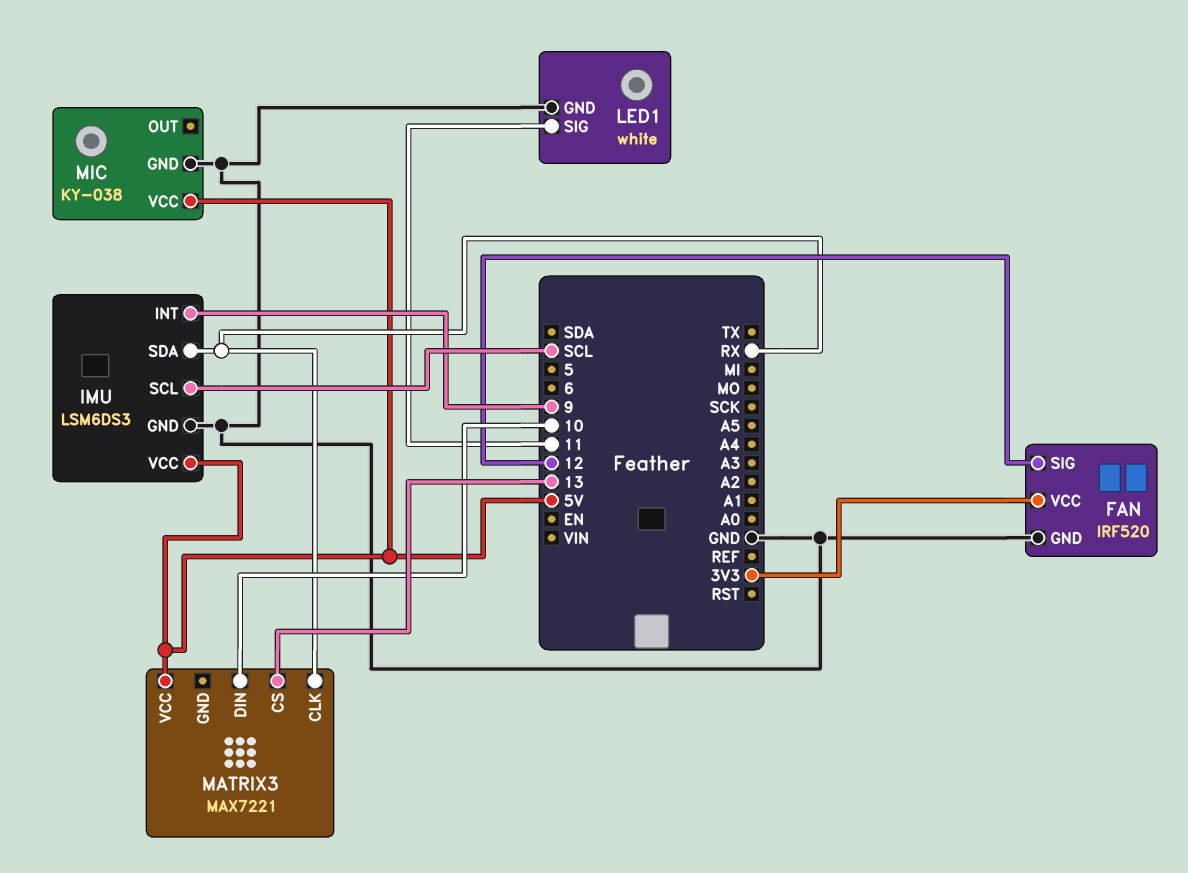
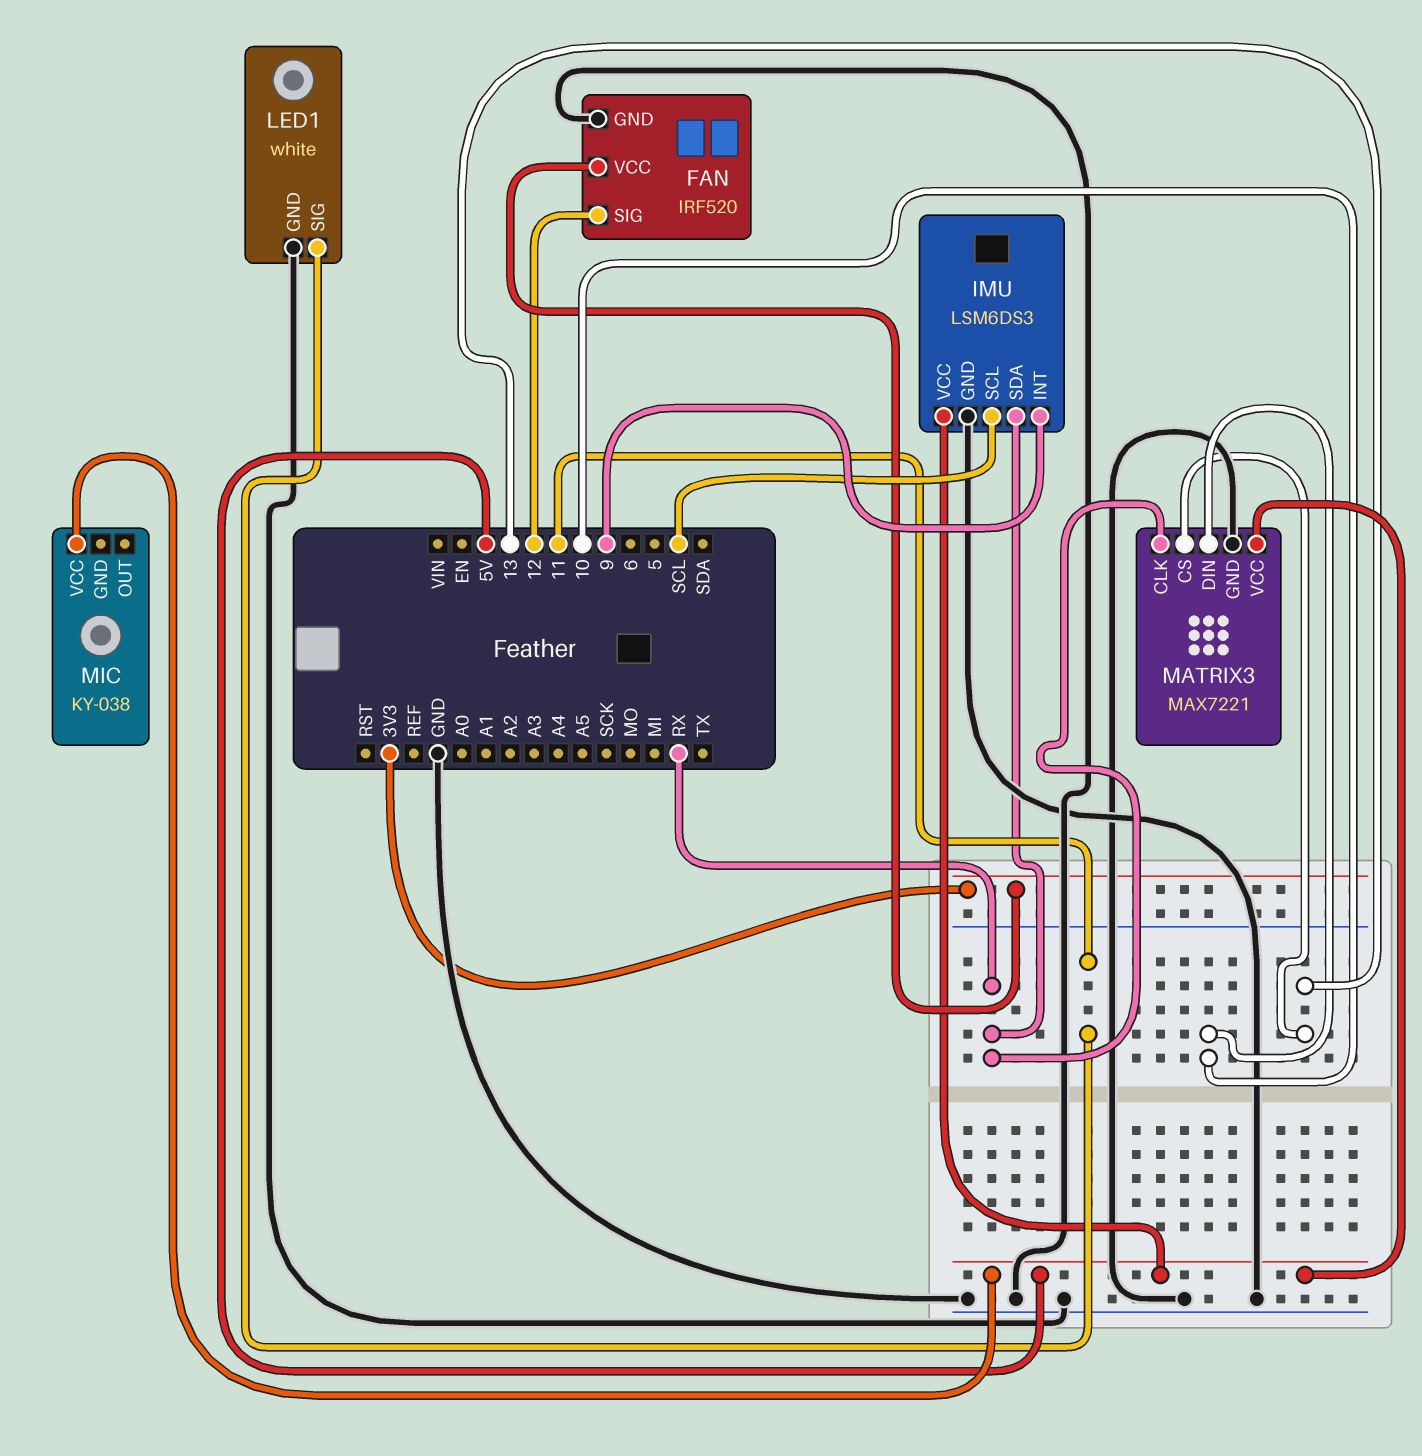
MATRIX3 pin GND: none -> GND
MIC pin GND: GND -> none

